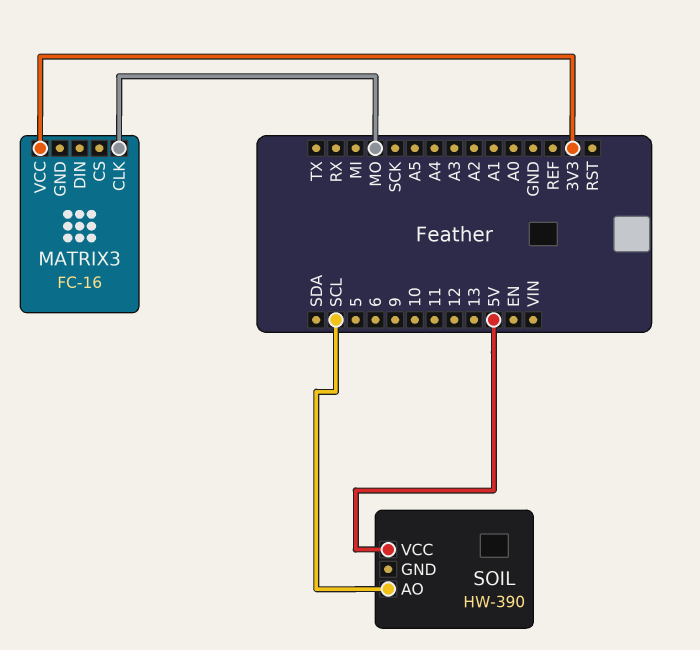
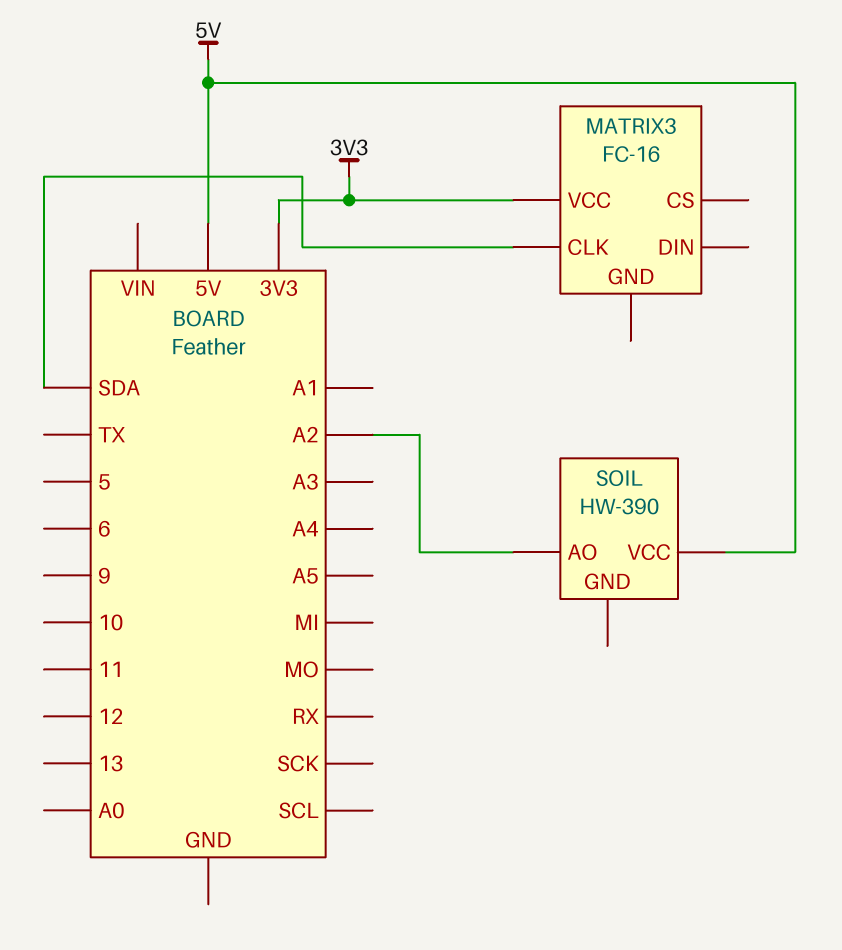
MATRIX3 pin CLK: MO -> SDA
SOIL pin AO: SCL -> A2

